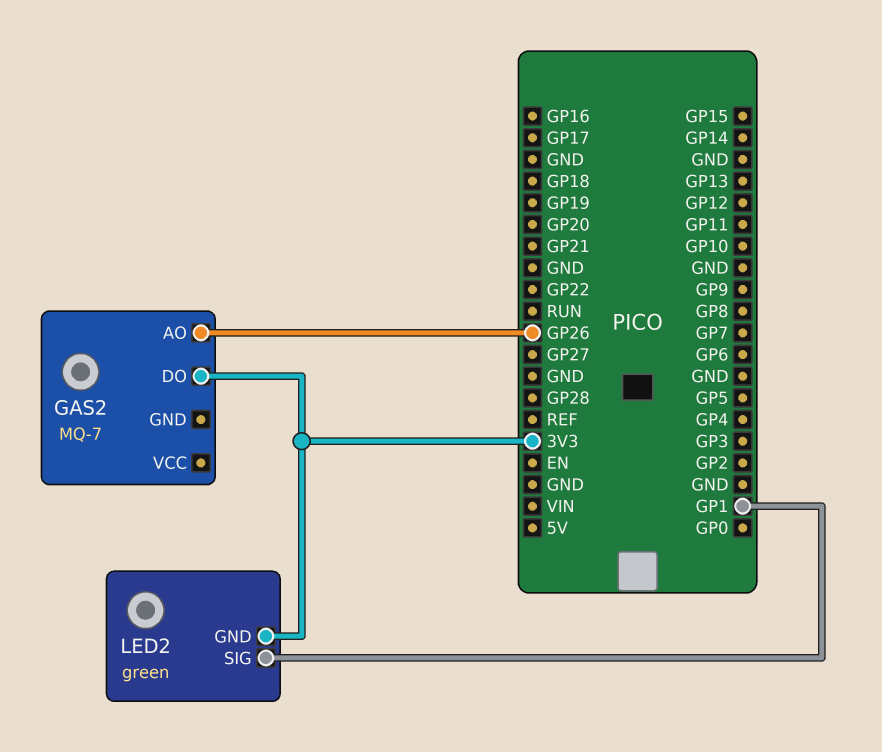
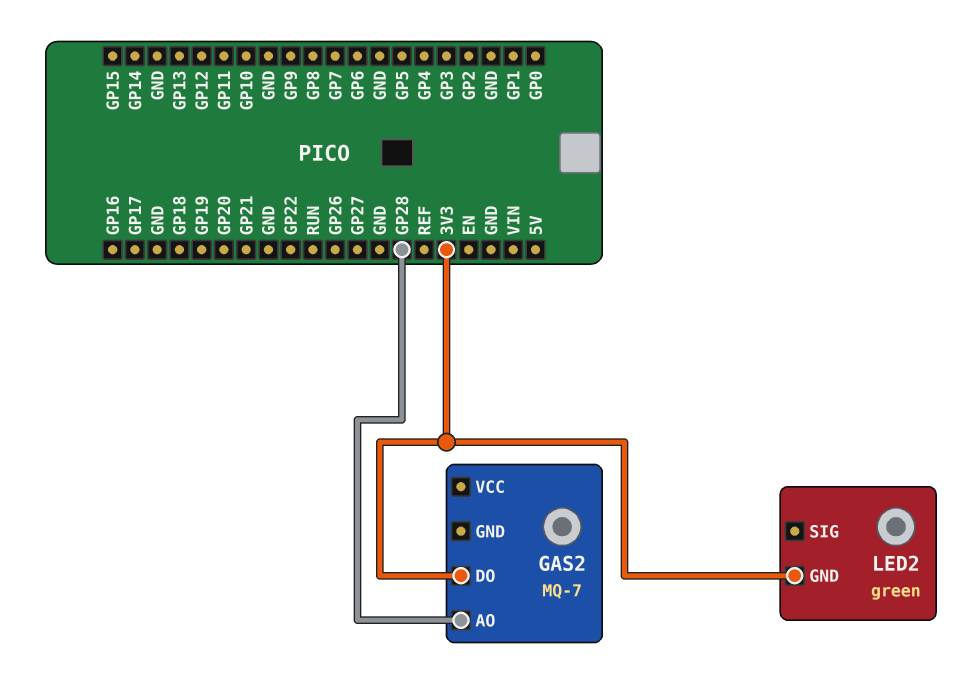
GAS2 pin AO: GP26 -> GP28
LED2 pin SIG: GP1 -> none

